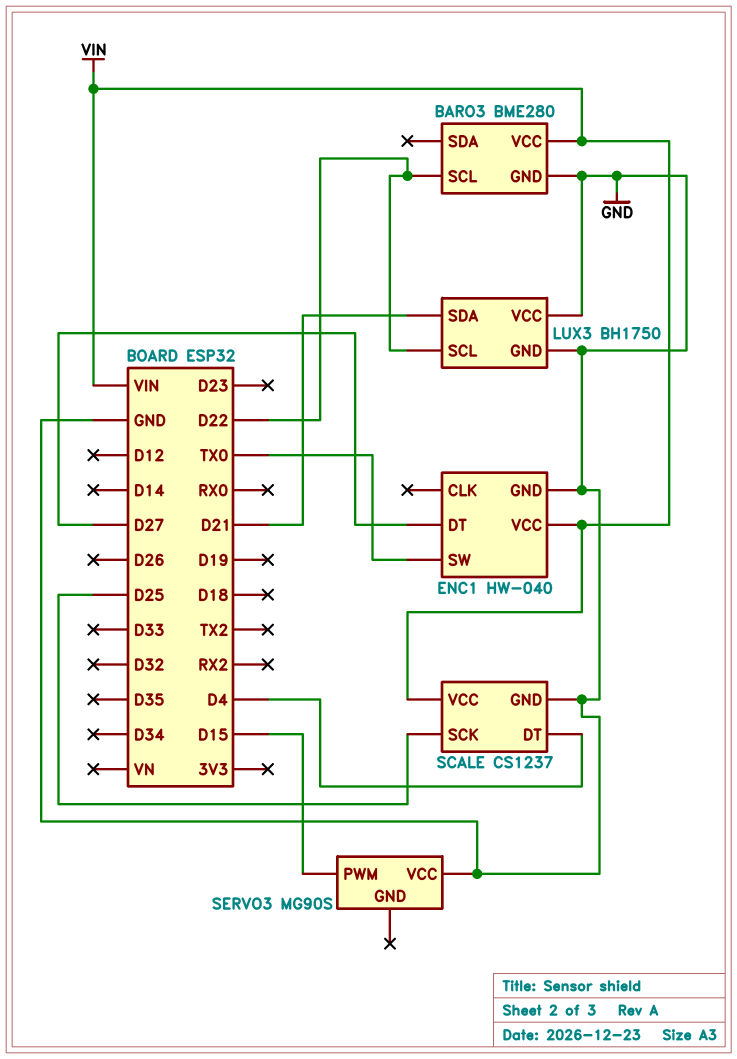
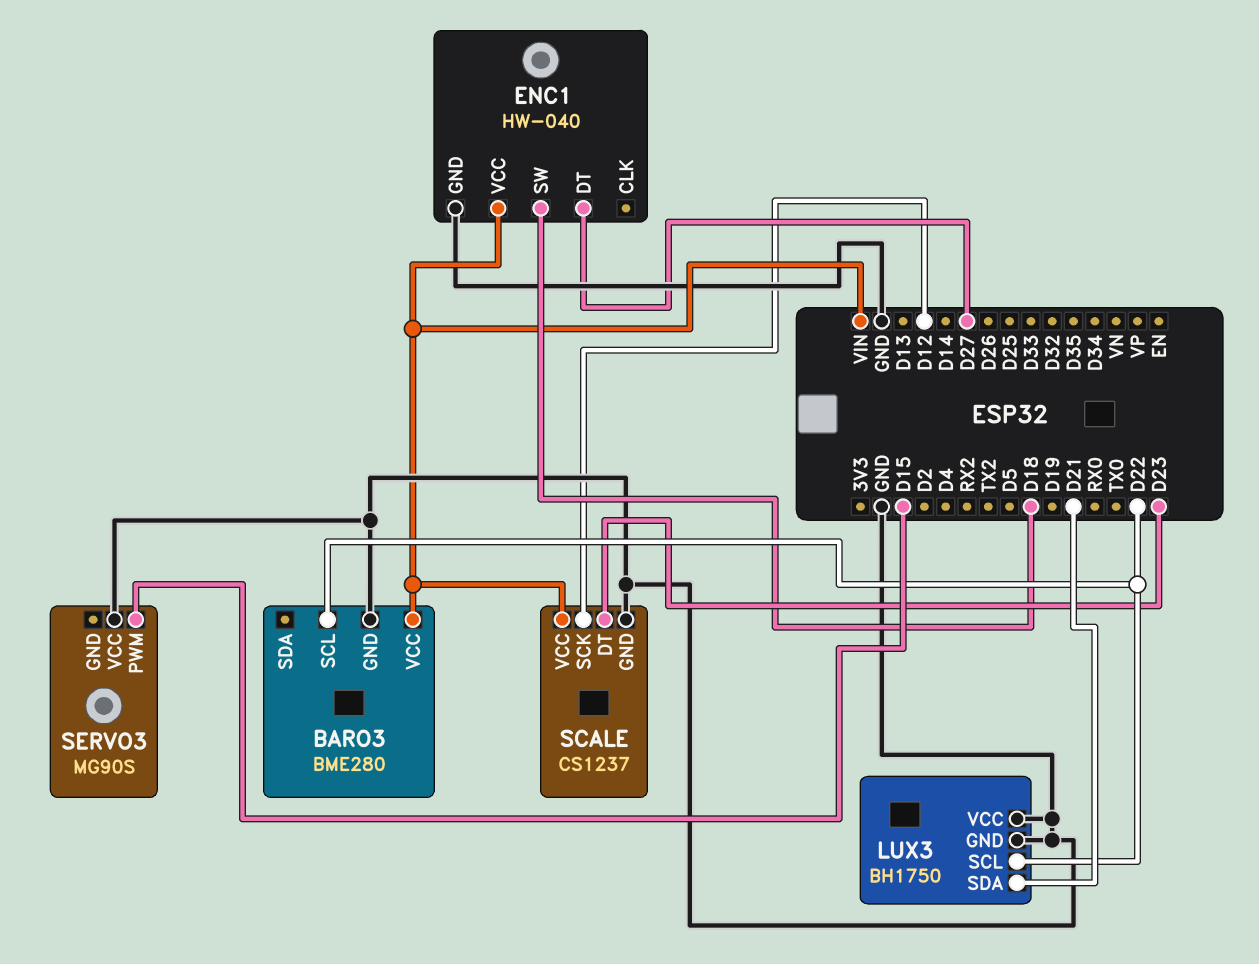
ENC1 pin SW: TX0 -> D18
SCALE pin DT: D4 -> D23
SCALE pin SCK: D25 -> D12

